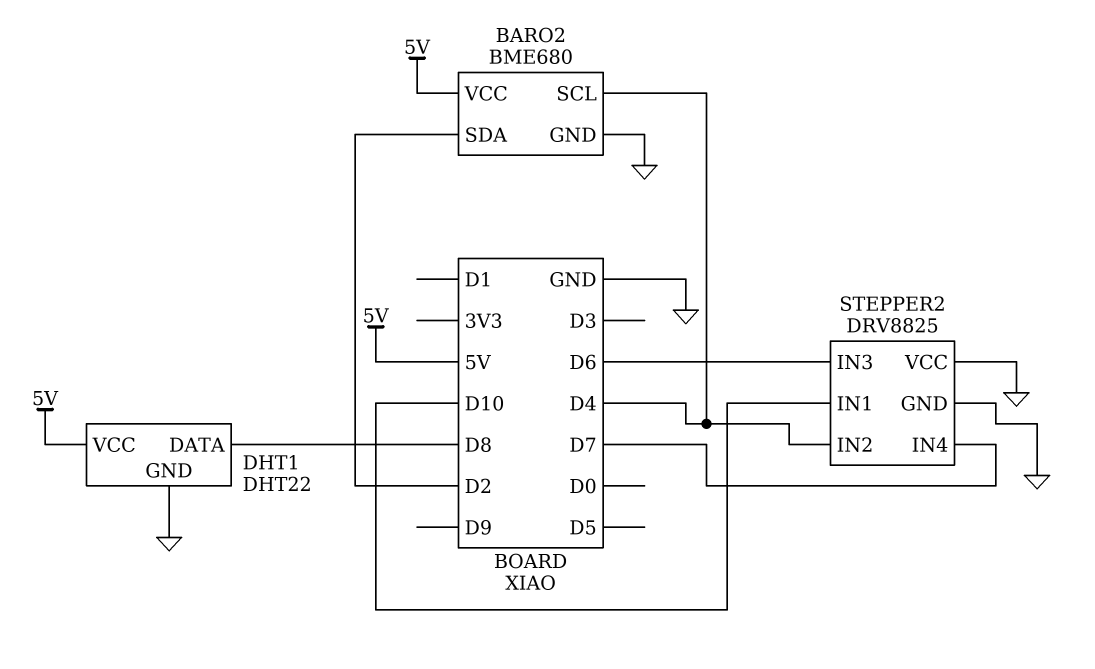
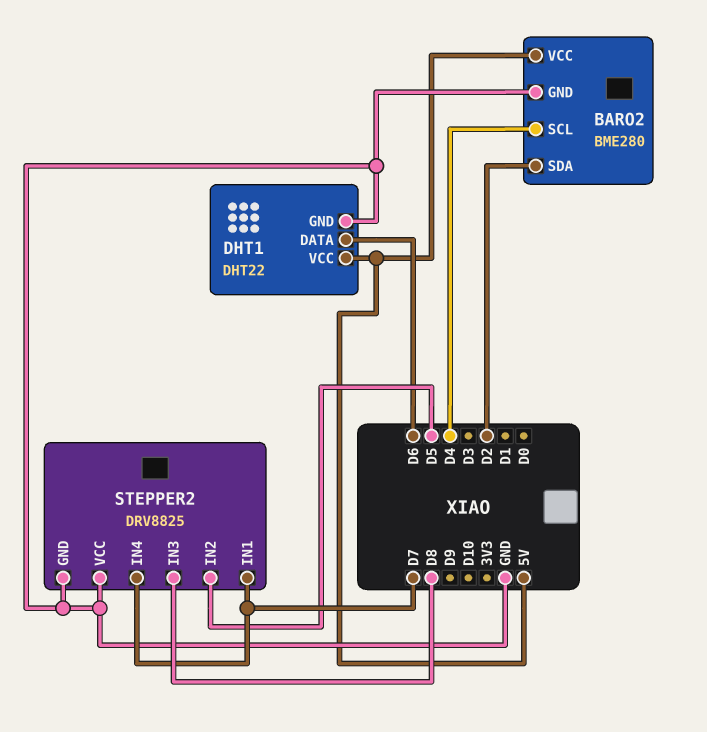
BARO2: BME680 -> BME280
DHT1 pin DATA: D8 -> D6
STEPPER2 pin IN1: D10 -> D7
STEPPER2 pin IN2: D4 -> D5
STEPPER2 pin IN3: D6 -> D8

